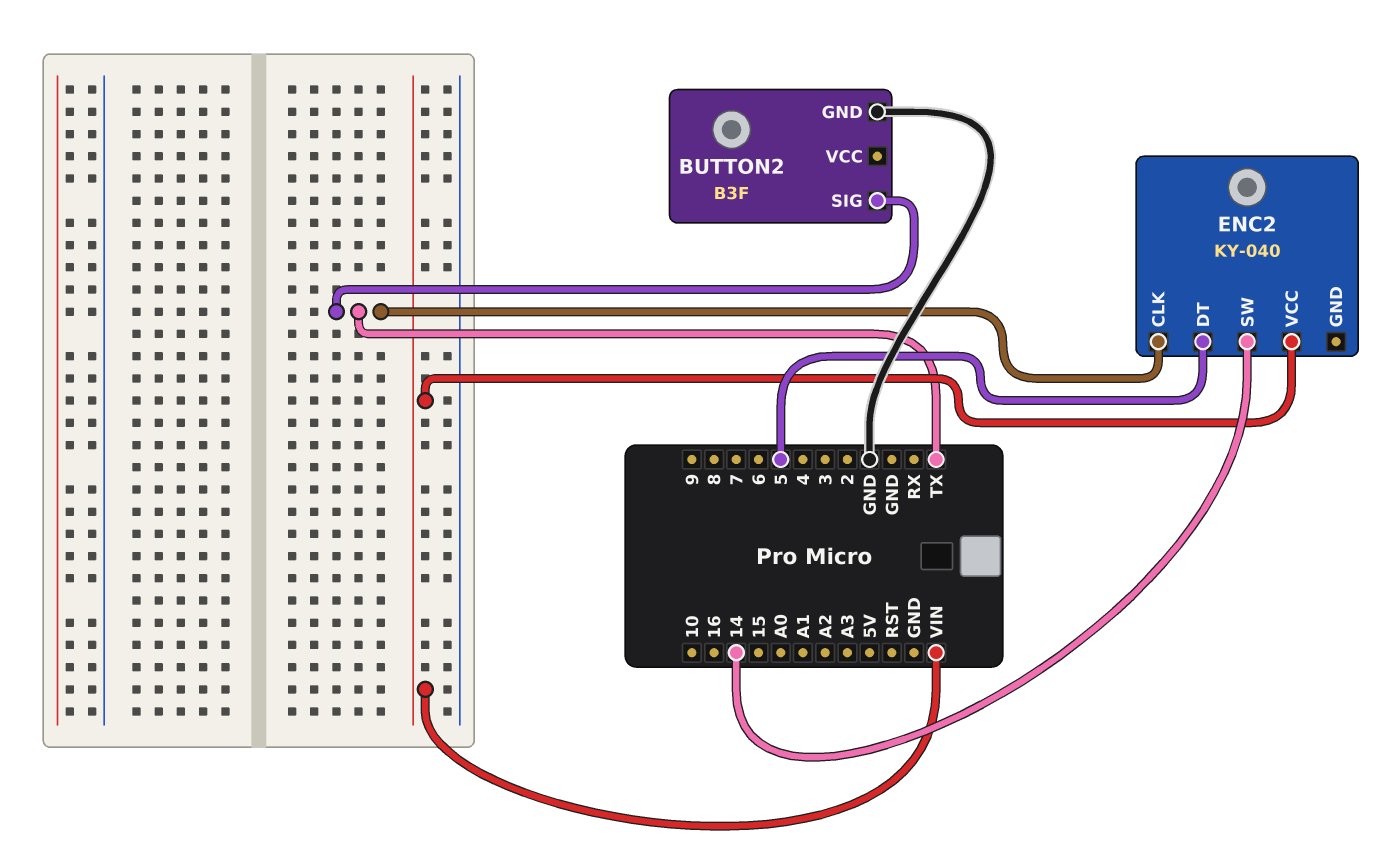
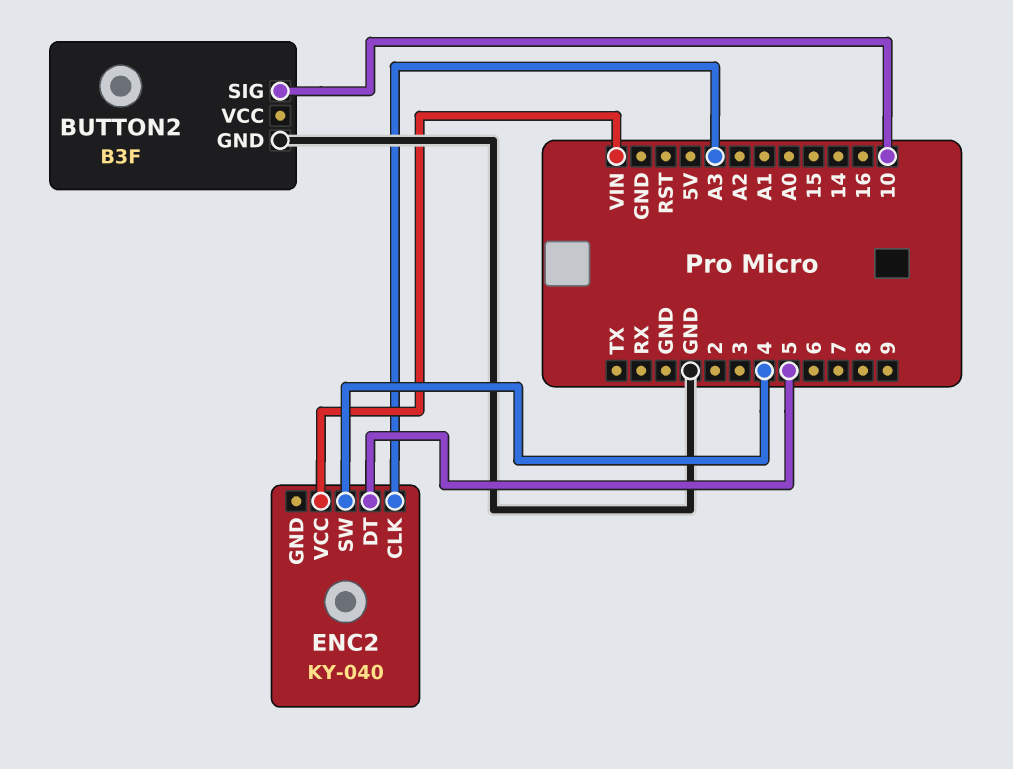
BUTTON2 pin SIG: TX -> 10
ENC2 pin CLK: TX -> A3
ENC2 pin SW: 14 -> 4

